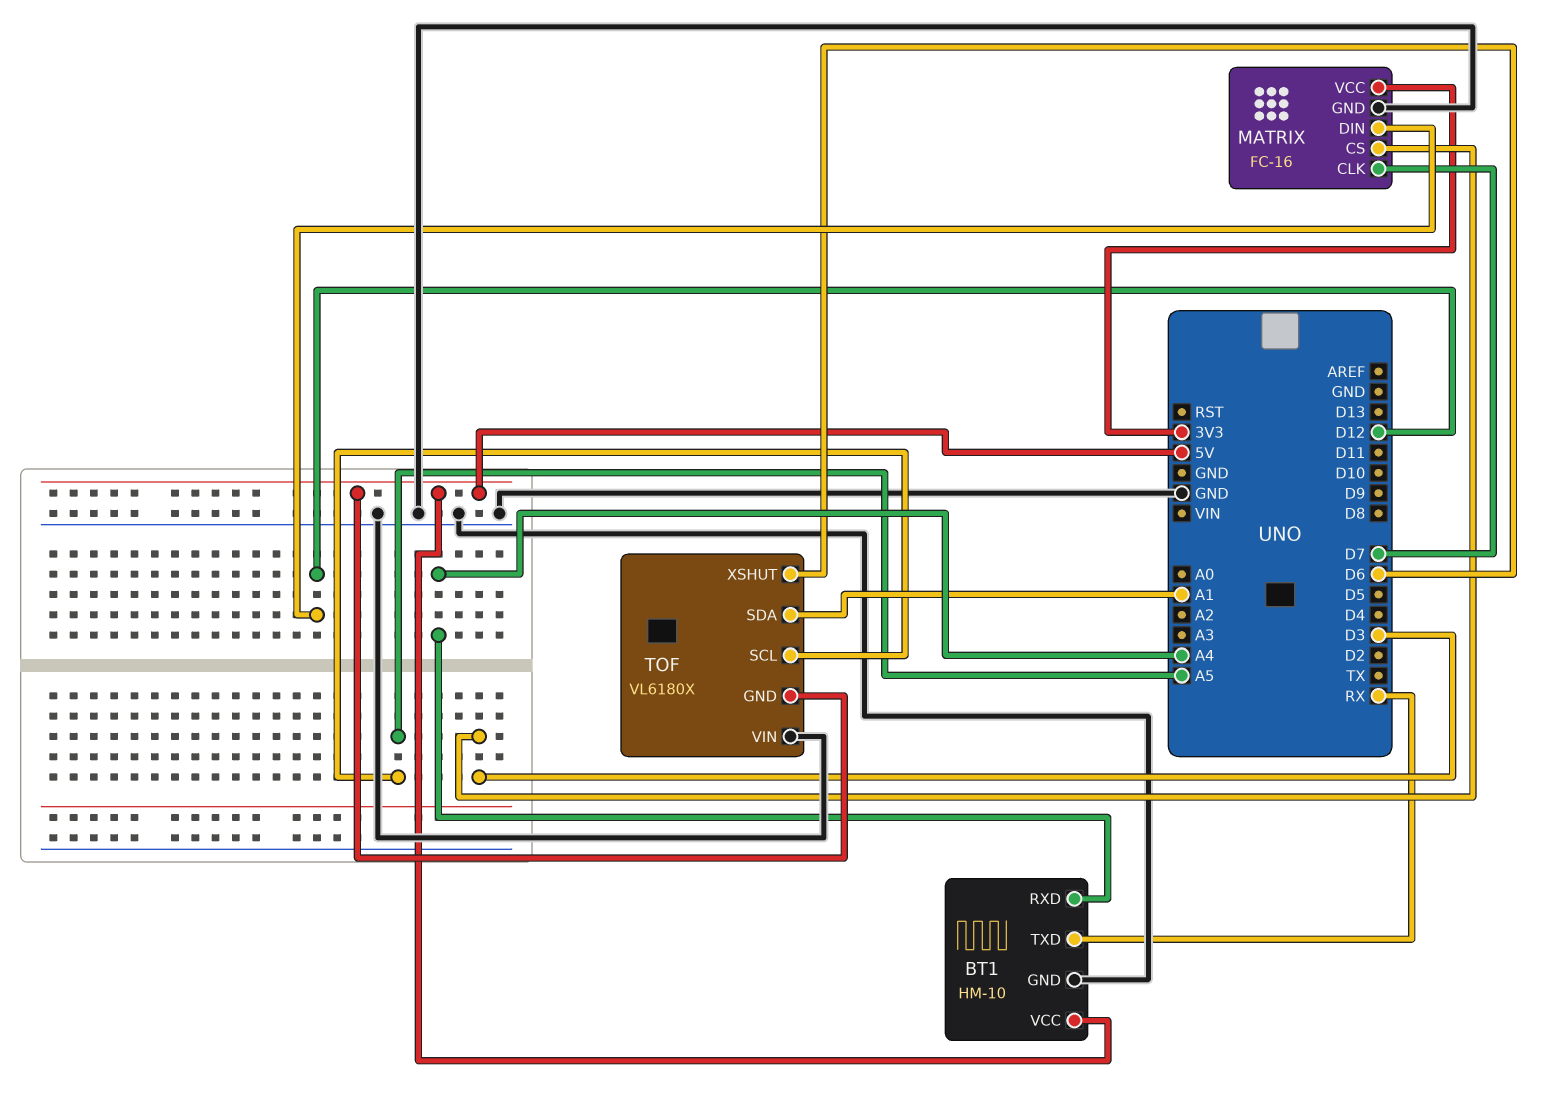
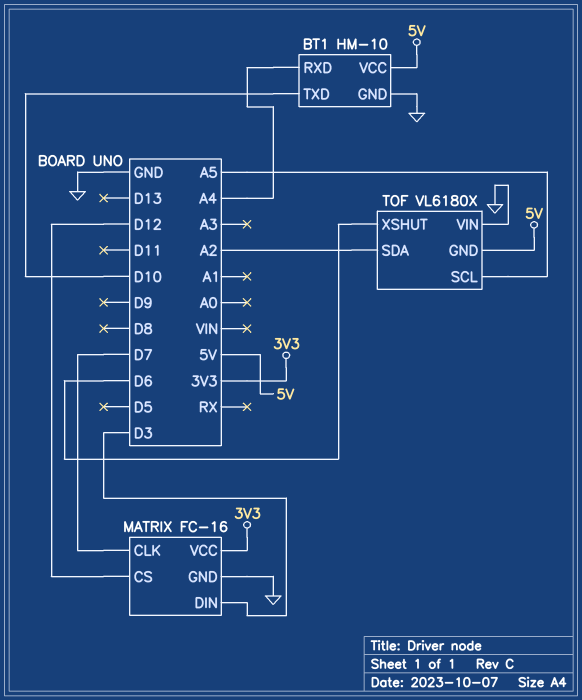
BT1 pin TXD: RX -> D10
MATRIX pin CS: D3 -> D12
MATRIX pin DIN: D12 -> D3
TOF pin SDA: A1 -> A2

